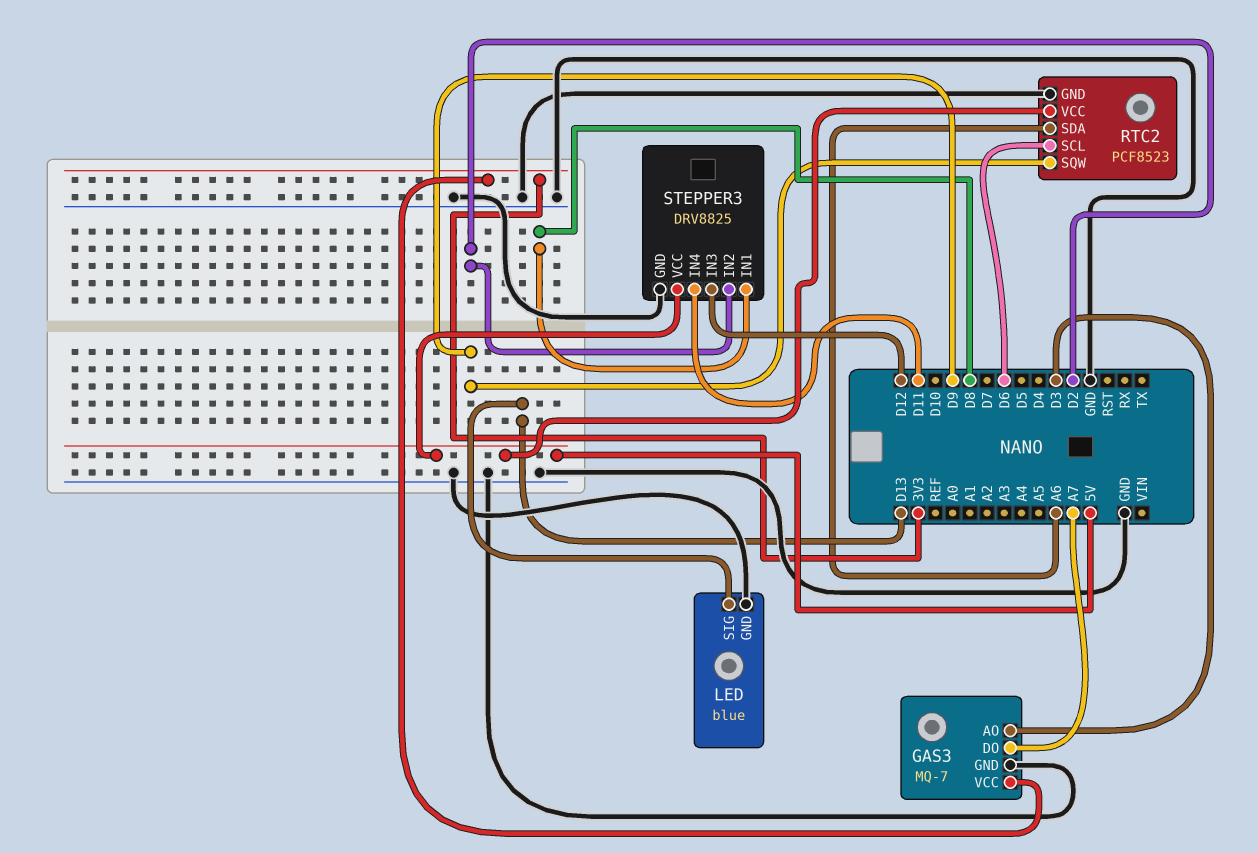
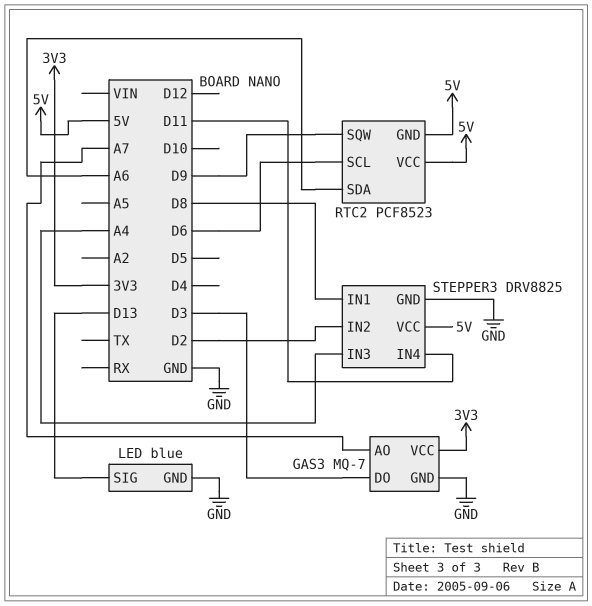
GAS3 pin AO: D3 -> A7
GAS3 pin DO: A7 -> D3
RTC2 pin GND: GND -> 5V
STEPPER3 pin IN3: D12 -> A4

